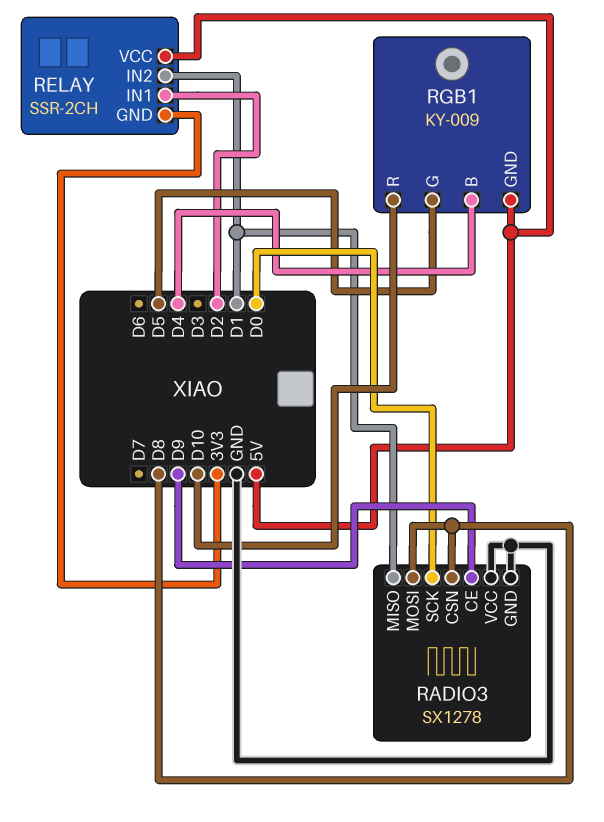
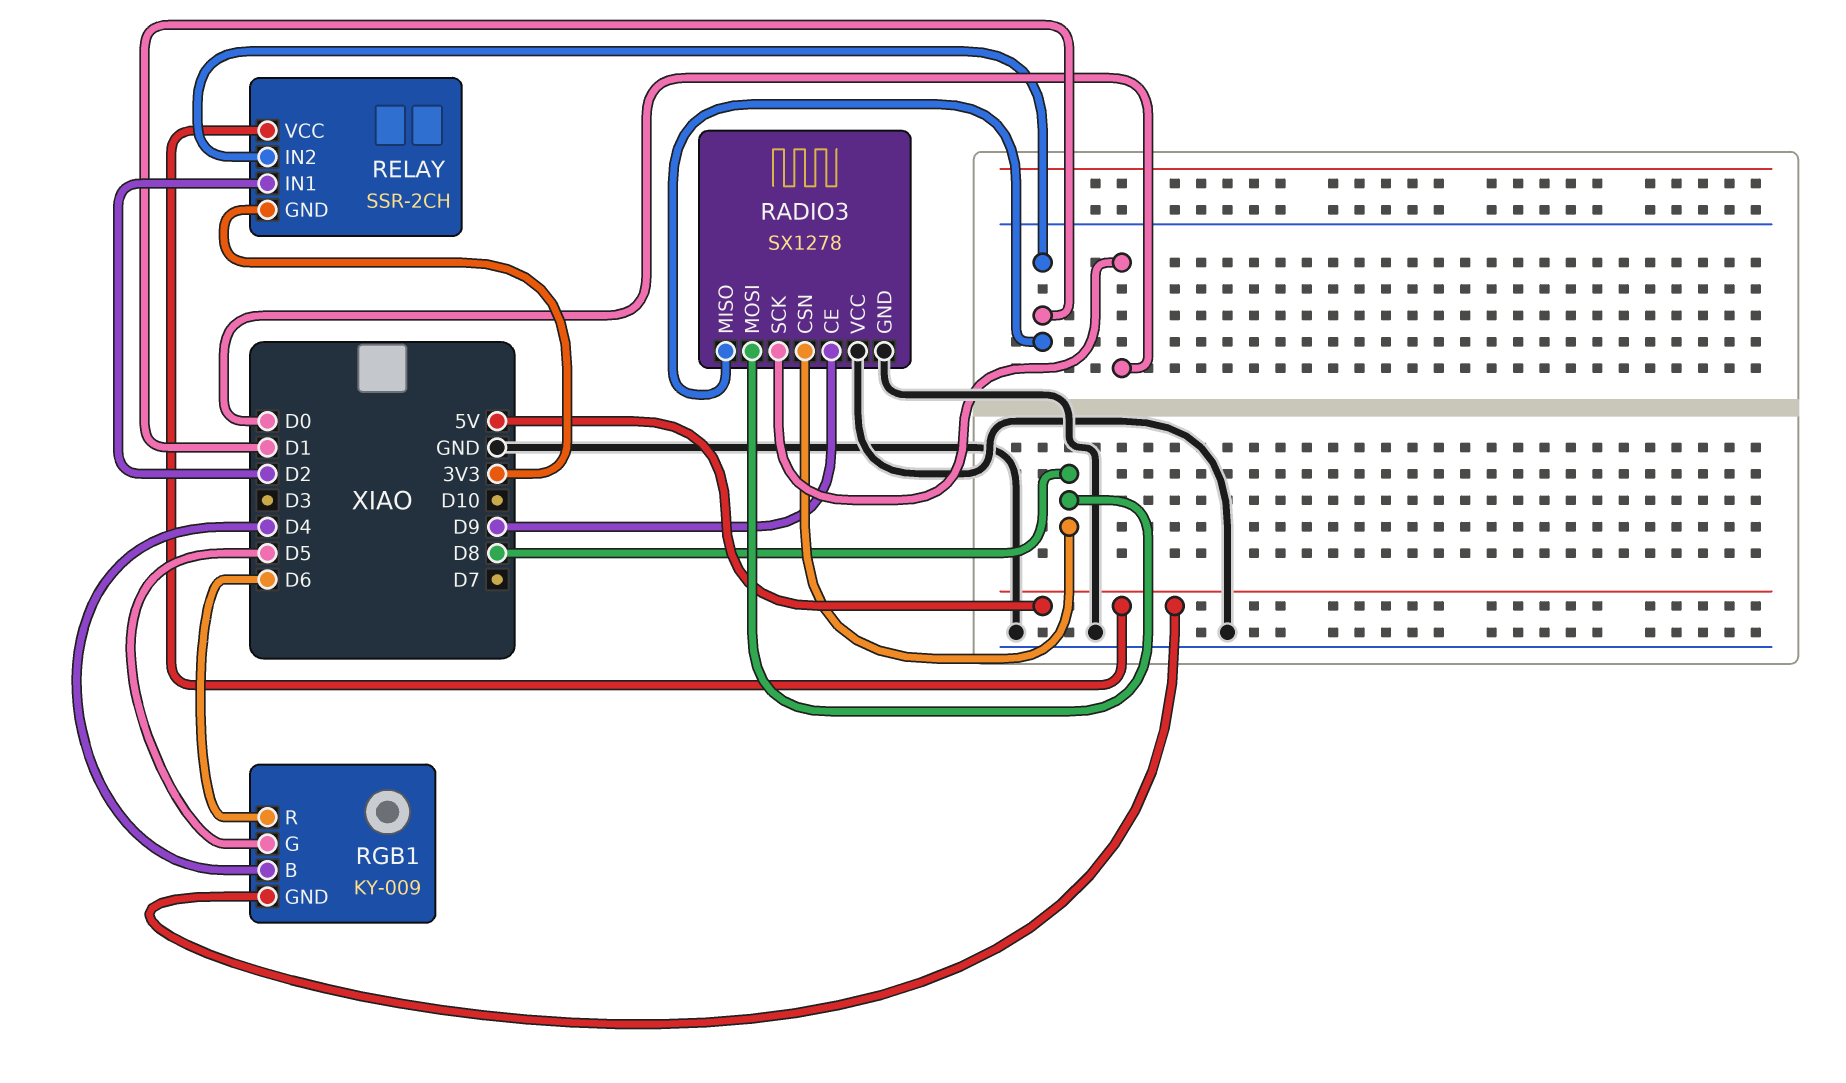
RGB1 pin R: D10 -> D6

